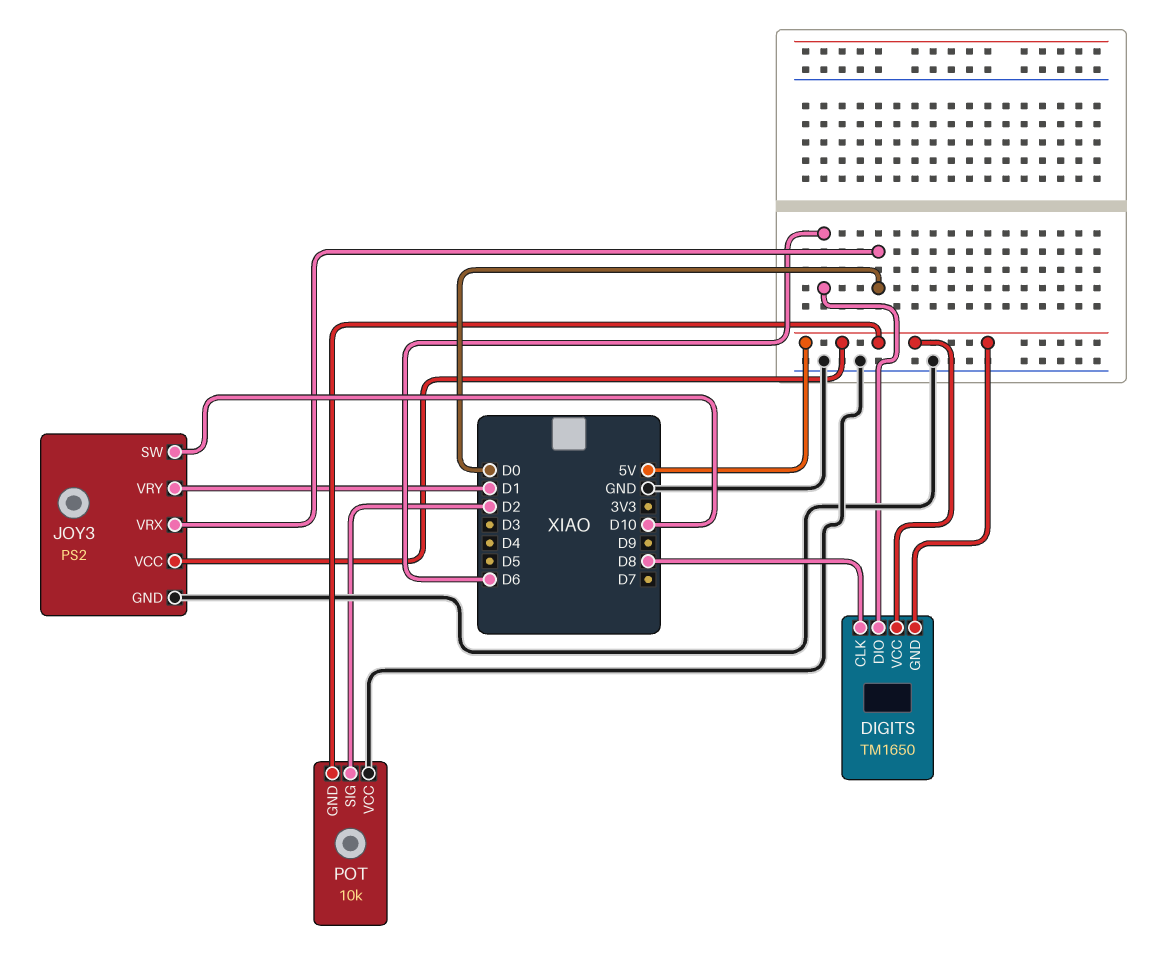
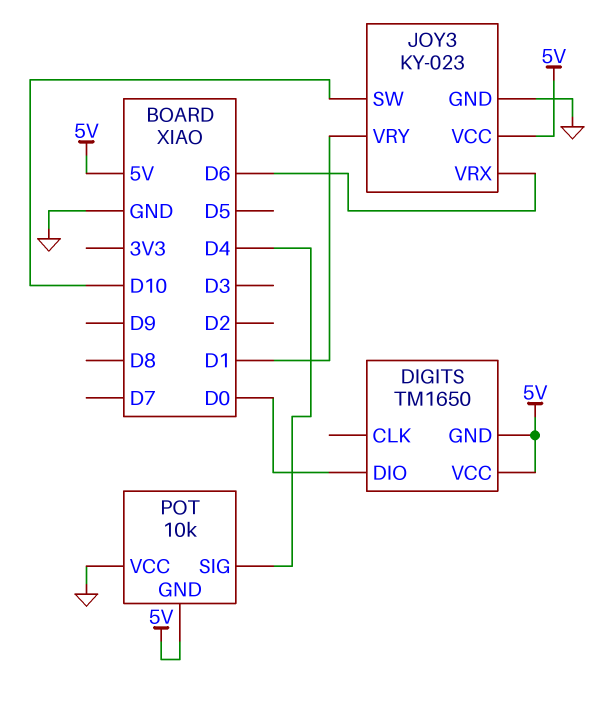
DIGITS pin CLK: D8 -> none
DIGITS pin DIO: D6 -> D0
JOY3: PS2 -> KY-023
JOY3 pin VRX: D0 -> D6
POT pin SIG: D2 -> D4

